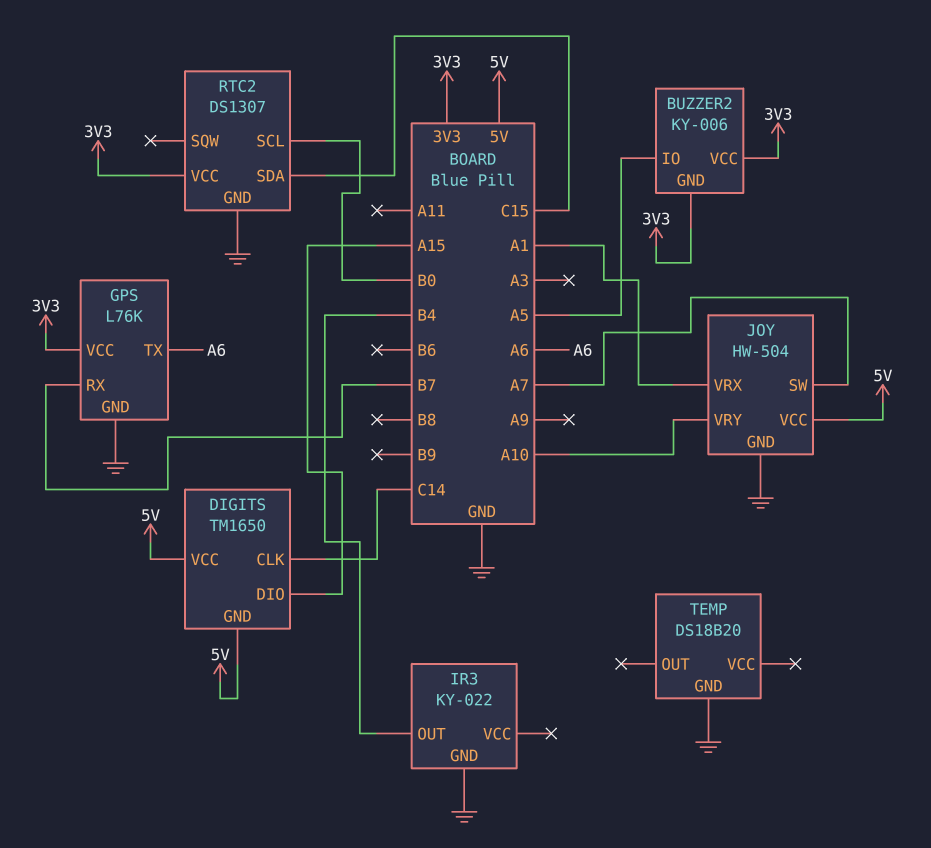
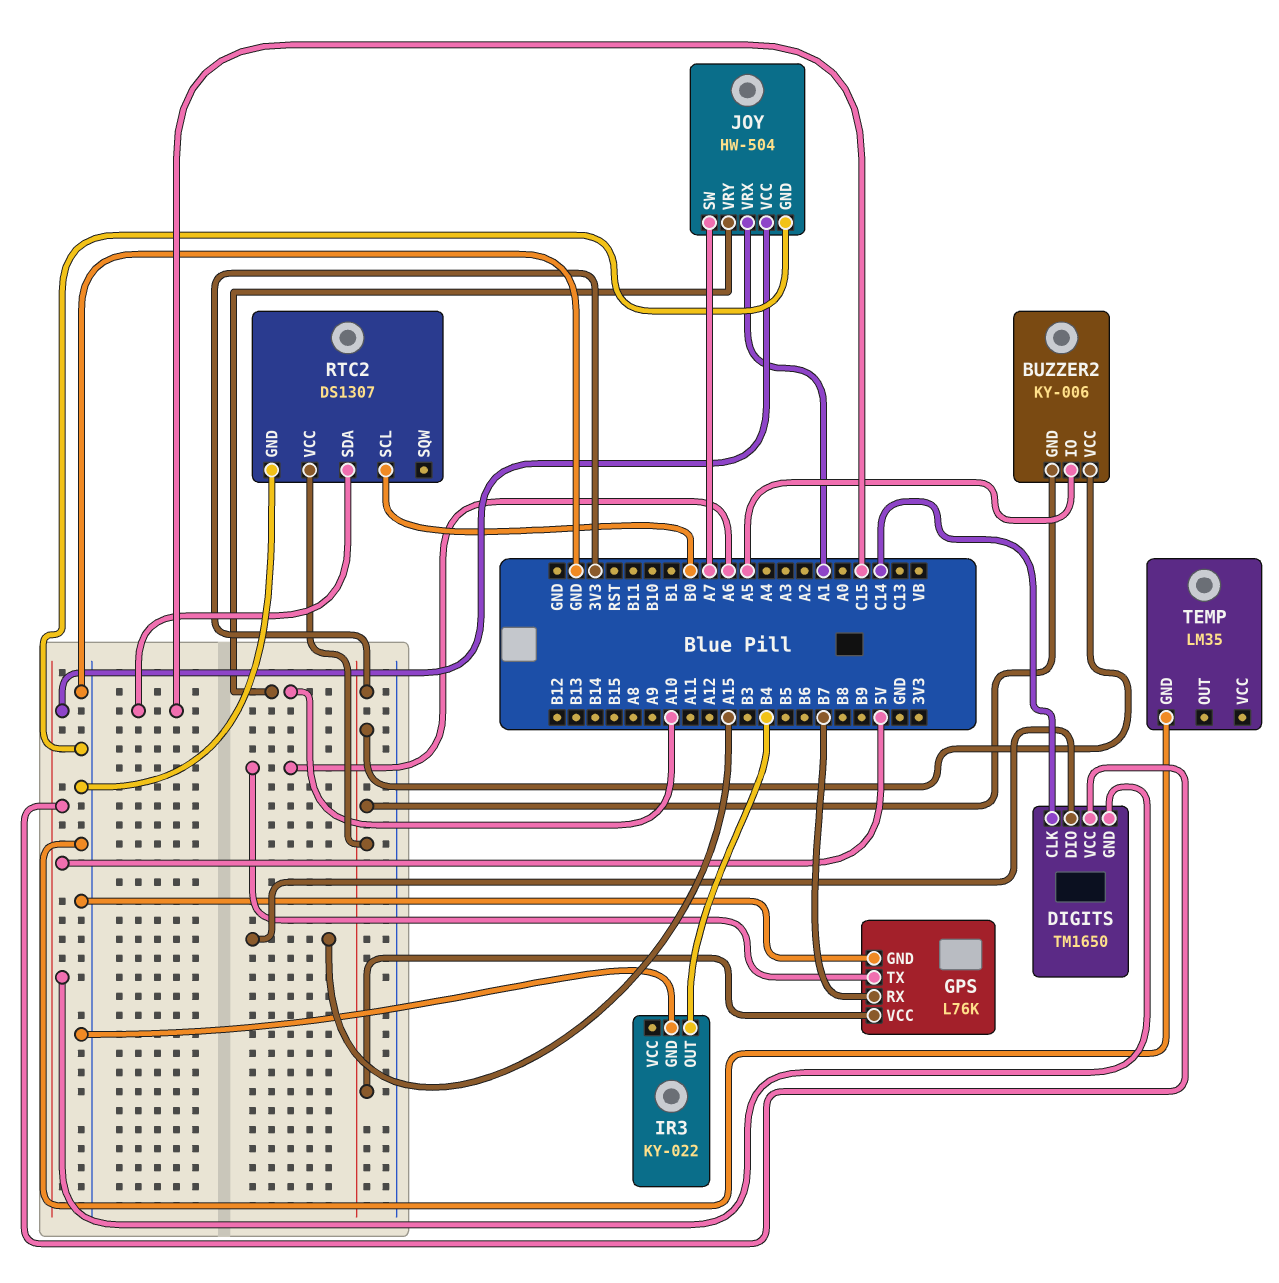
TEMP: DS18B20 -> LM35

